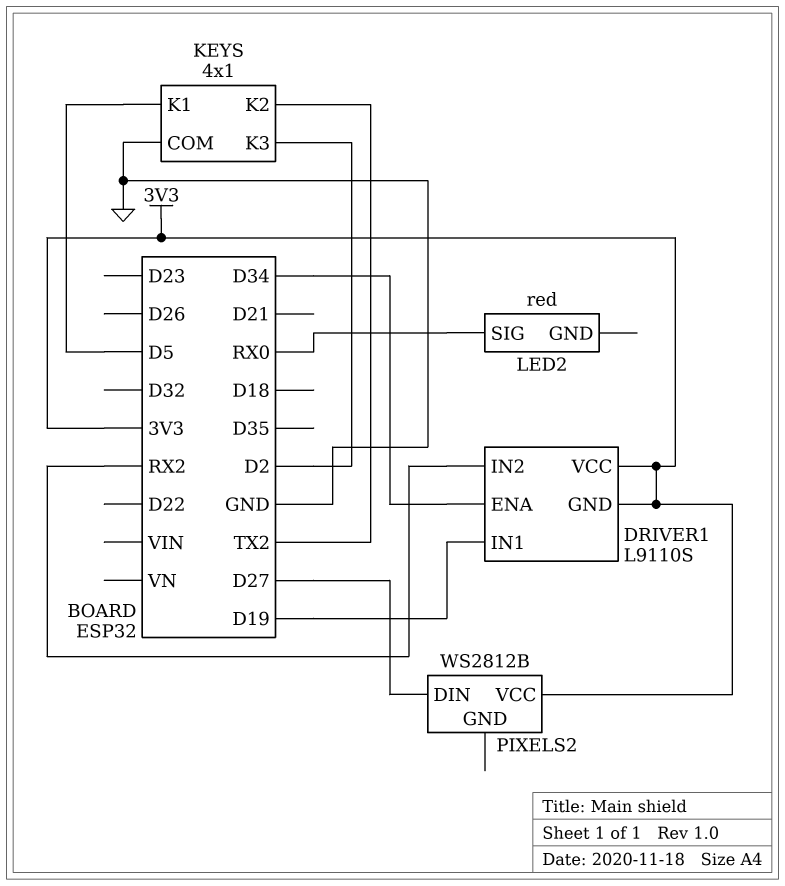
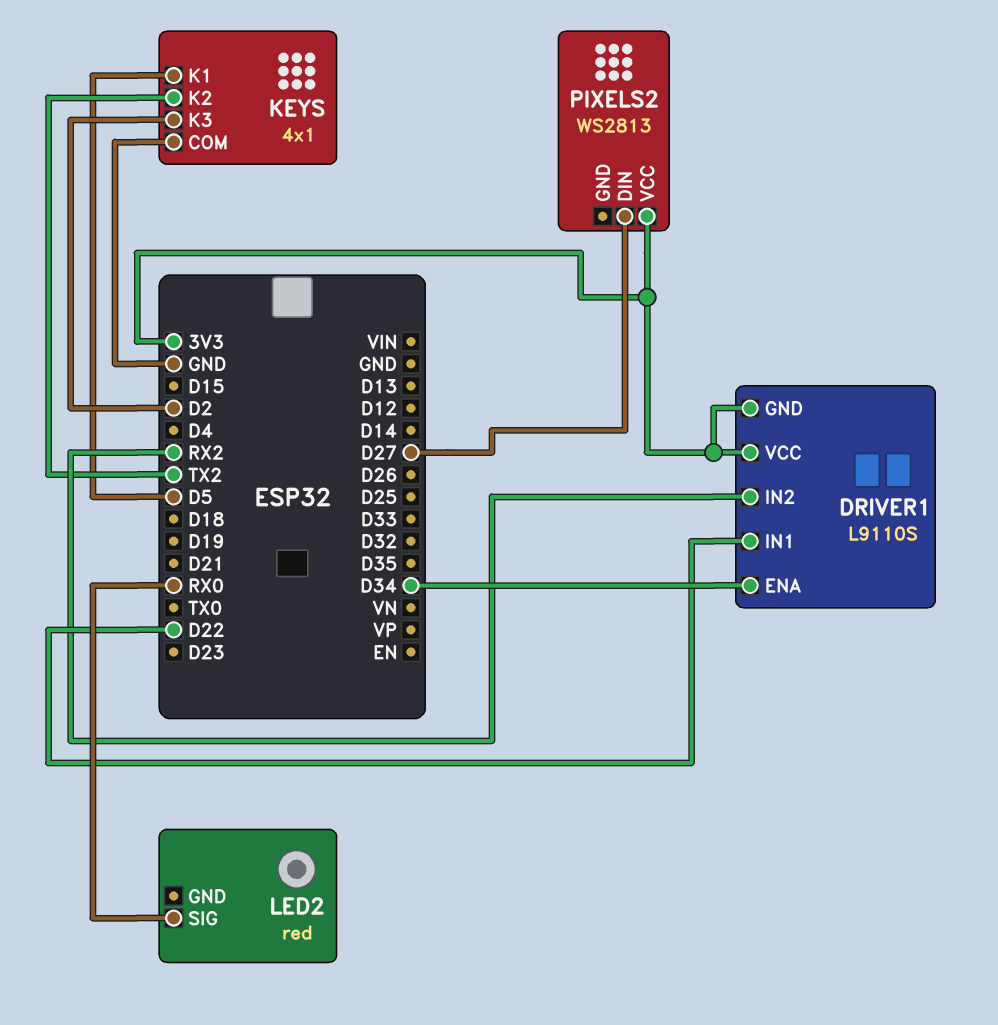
DRIVER1 pin IN1: D19 -> D22
PIXELS2: WS2812B -> WS2813

